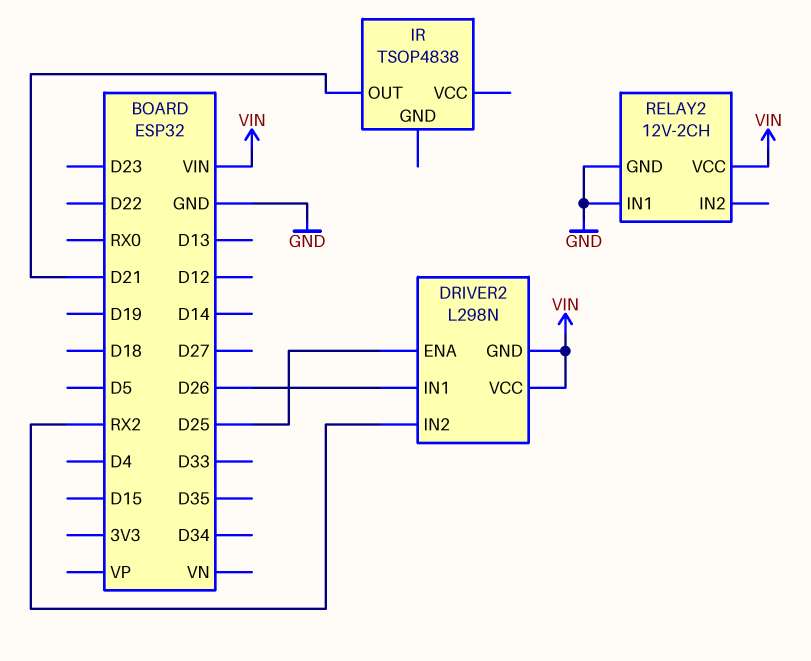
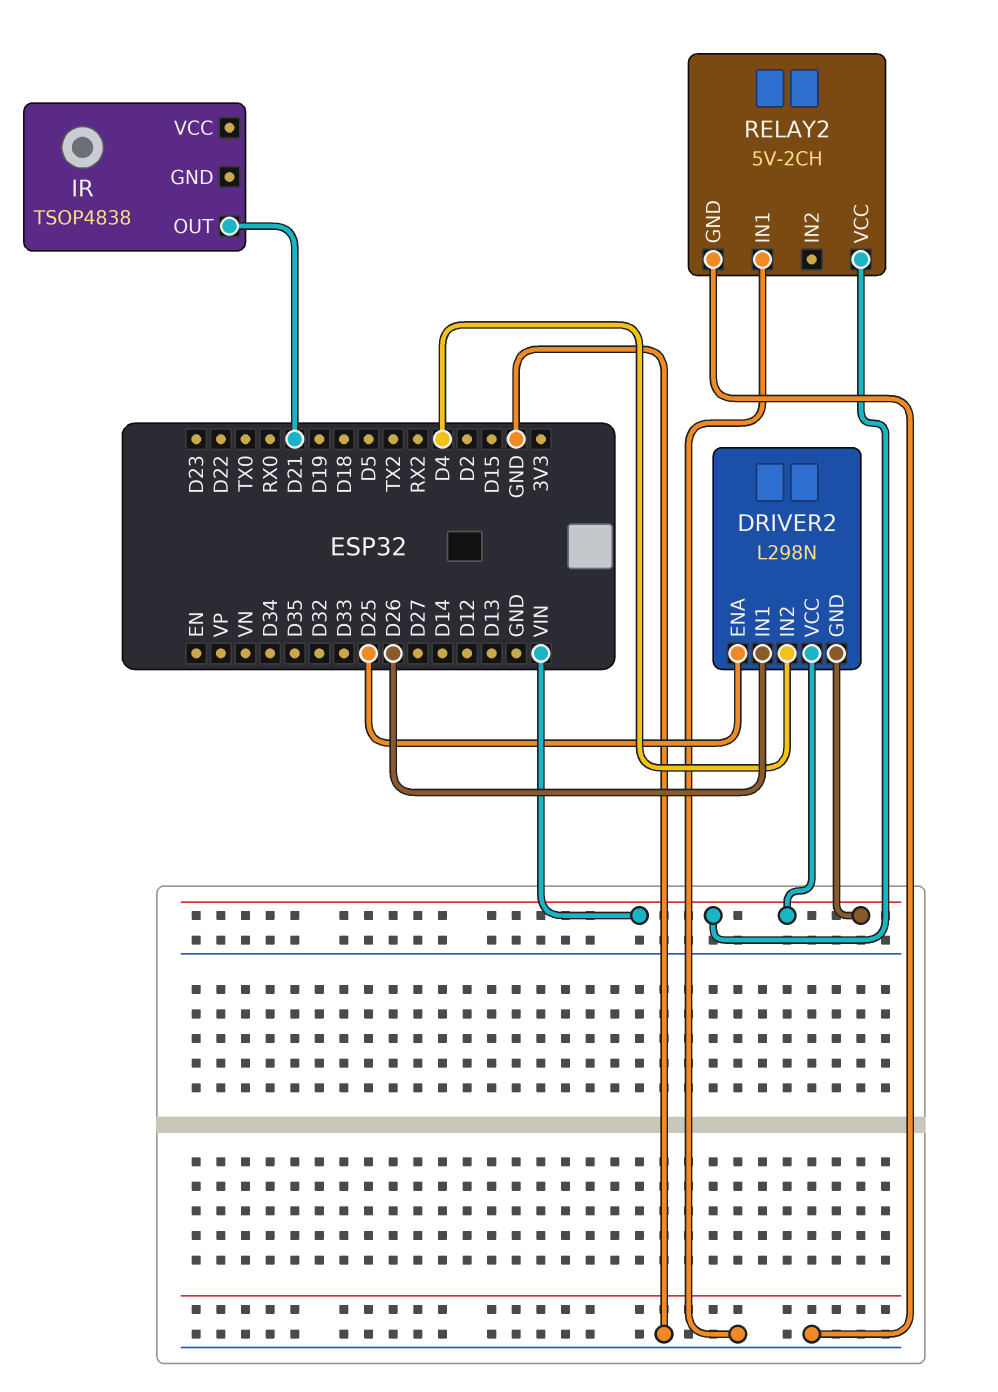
DRIVER2 pin IN2: RX2 -> D4
RELAY2: 12V-2CH -> 5V-2CH

